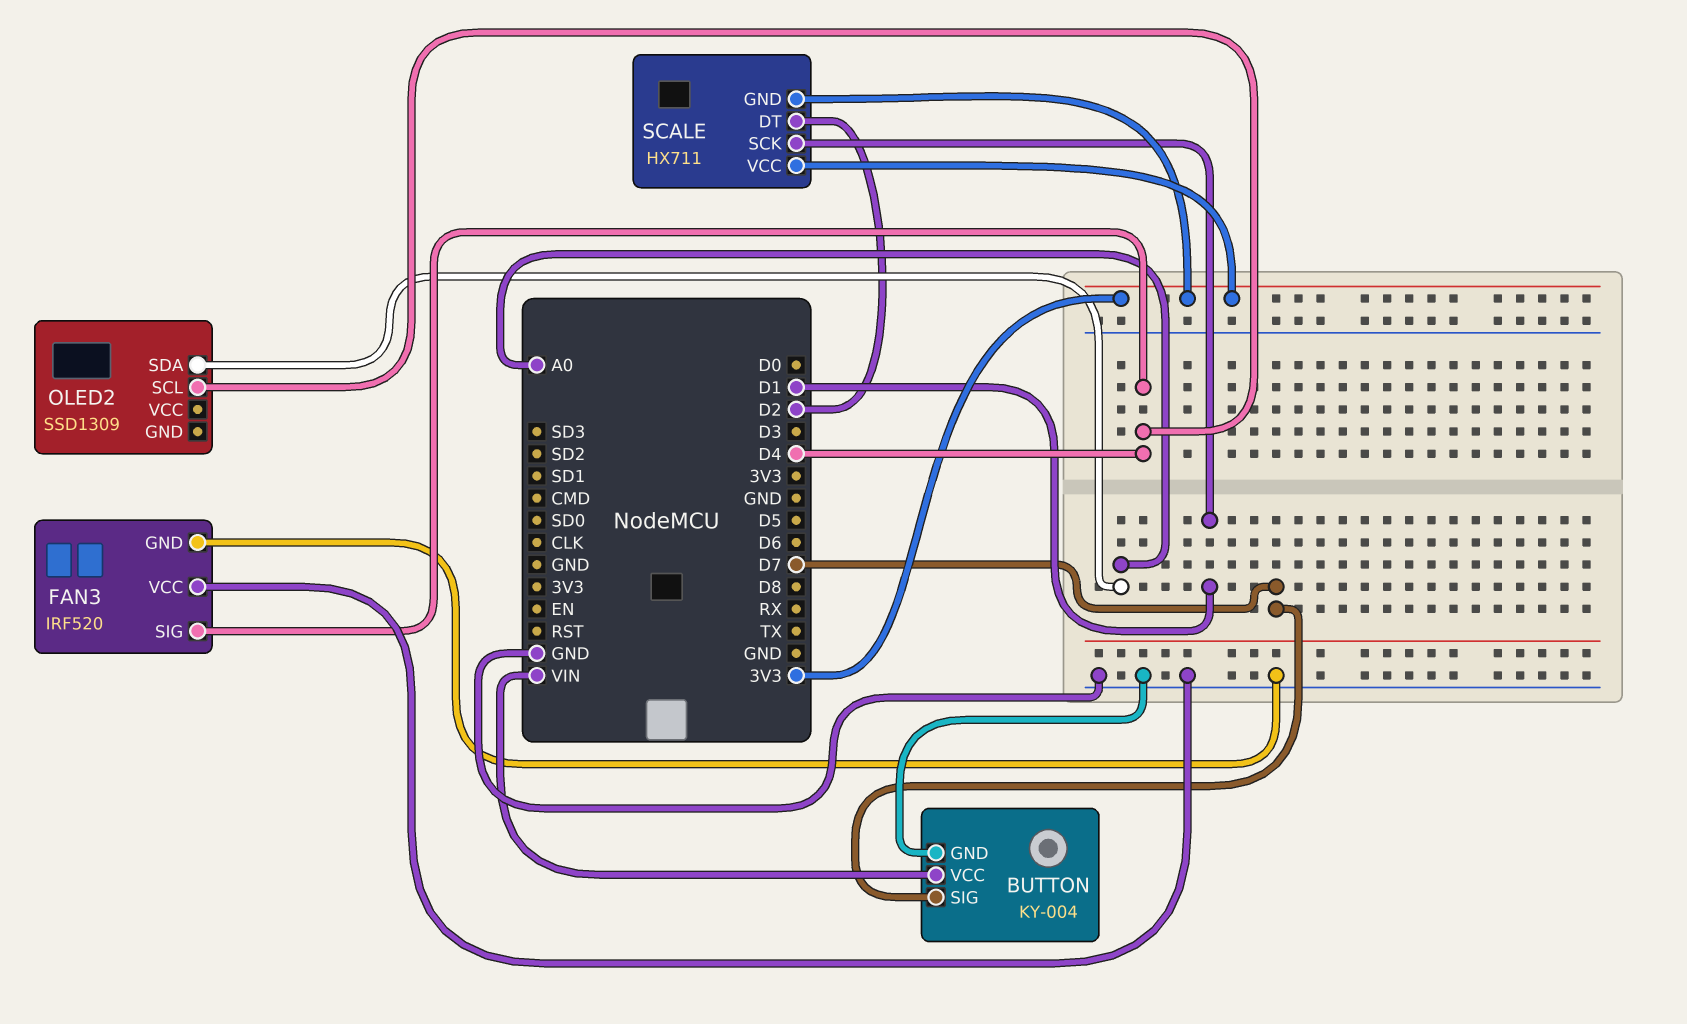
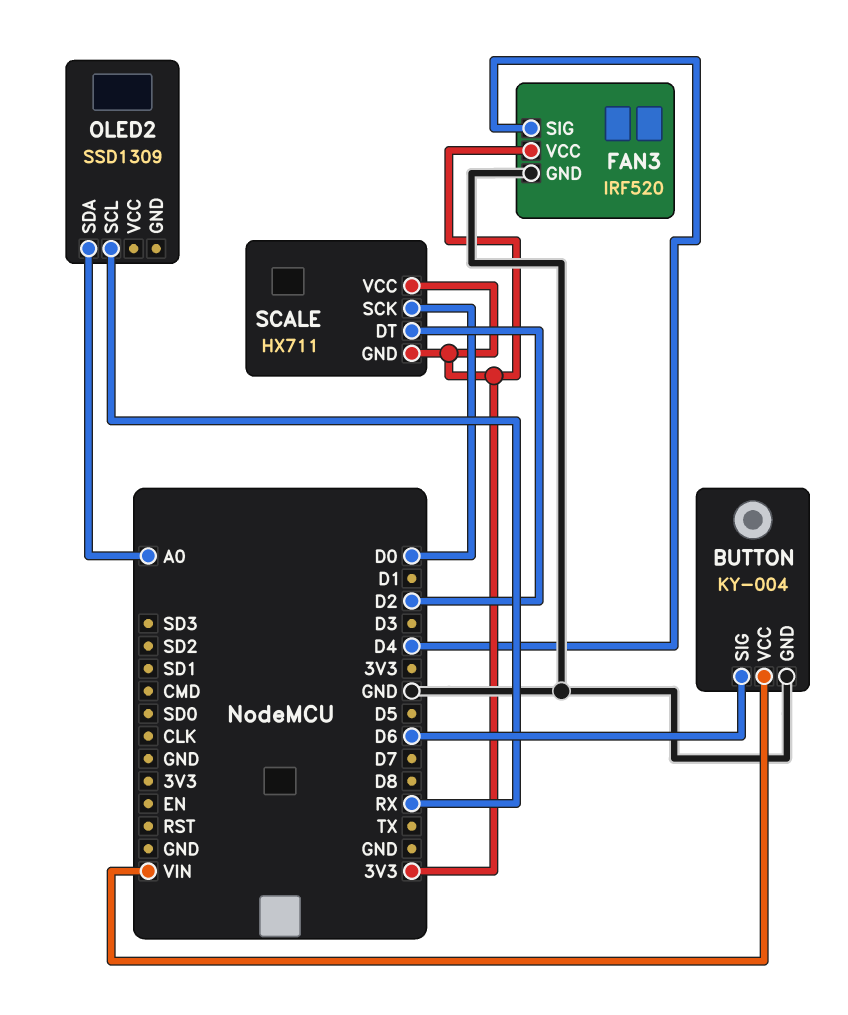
BUTTON pin SIG: D7 -> D6
FAN3 pin VCC: GND -> 3V3
OLED2 pin SCL: D4 -> RX
SCALE pin SCK: D1 -> D0

